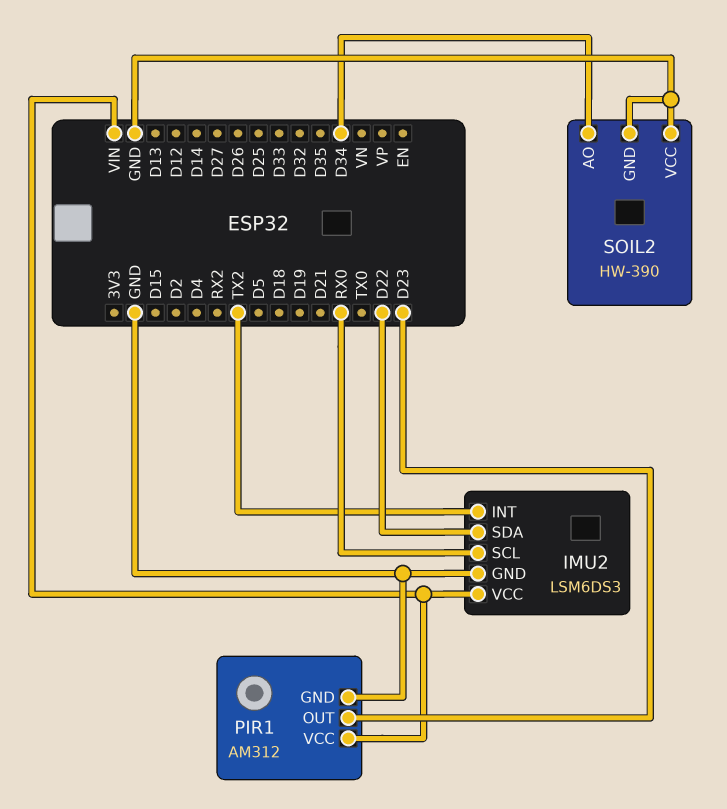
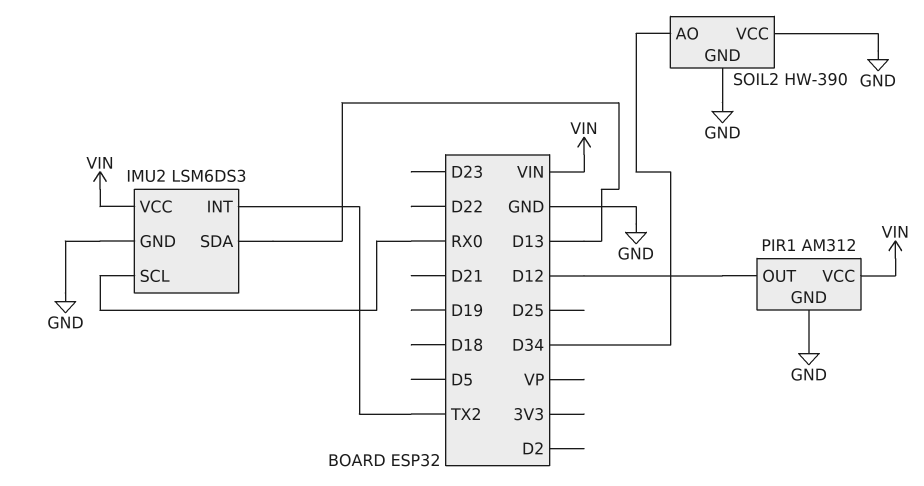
IMU2 pin SDA: D22 -> D13
PIR1 pin OUT: D23 -> D12

